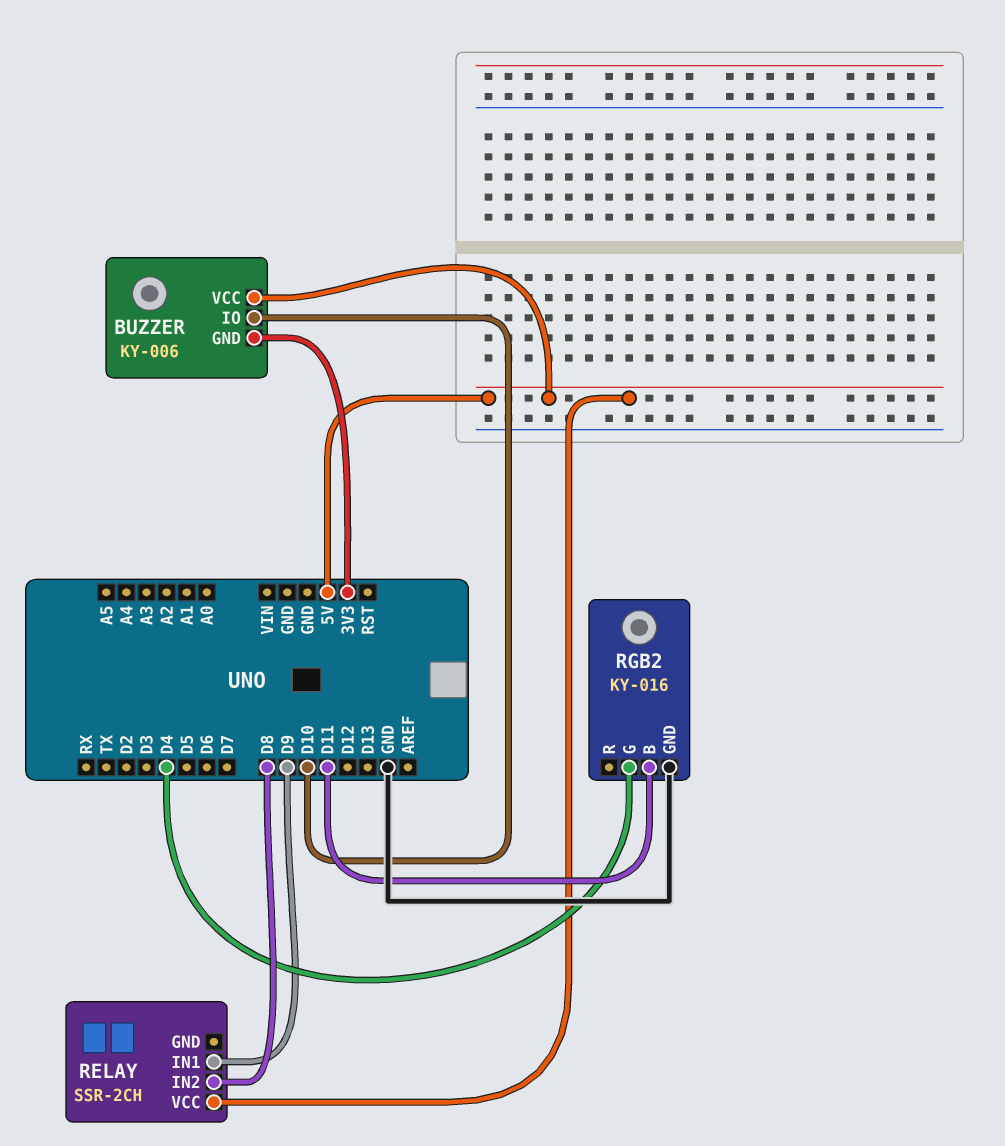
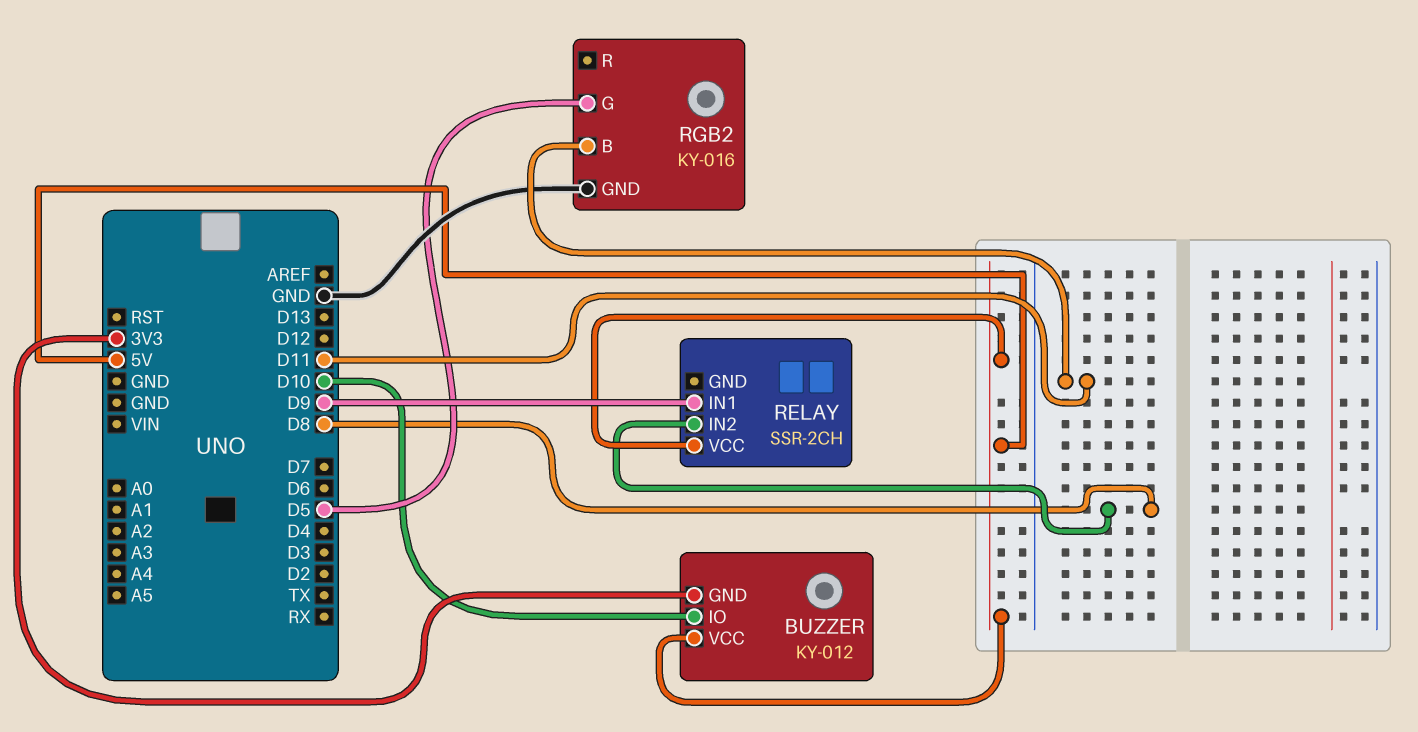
BUZZER: KY-006 -> KY-012
RGB2 pin G: D4 -> D5

